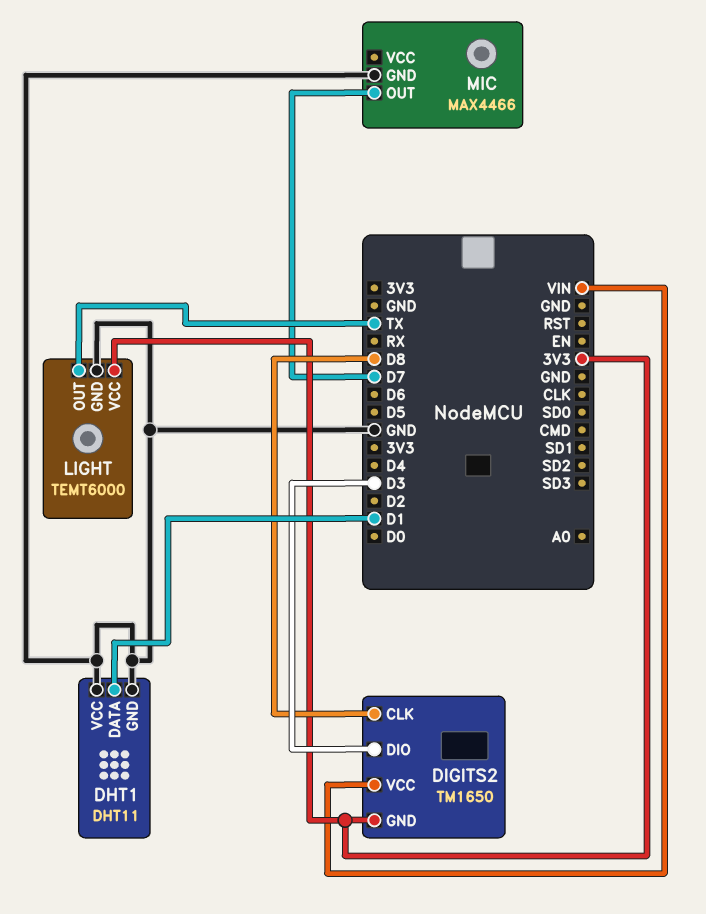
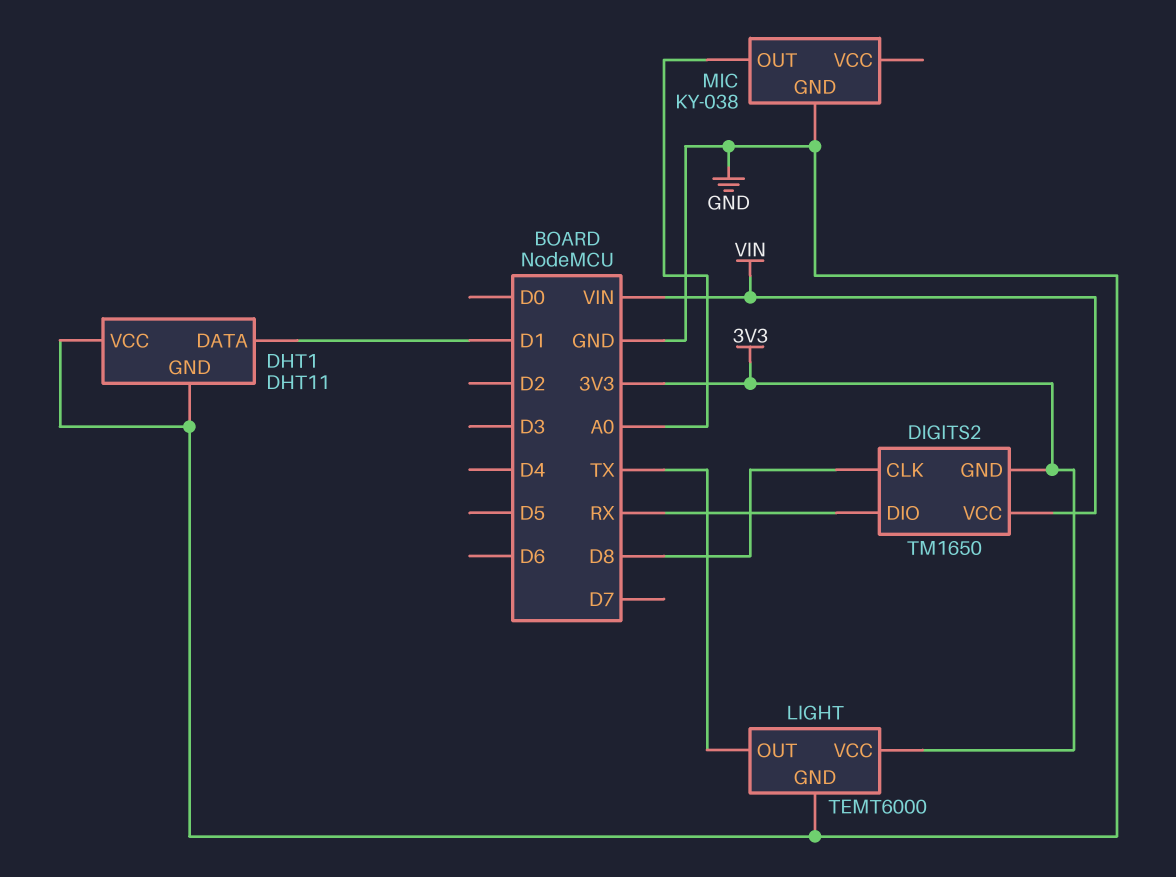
DIGITS2 pin DIO: D3 -> RX
MIC: MAX4466 -> KY-038
MIC pin OUT: D7 -> A0

